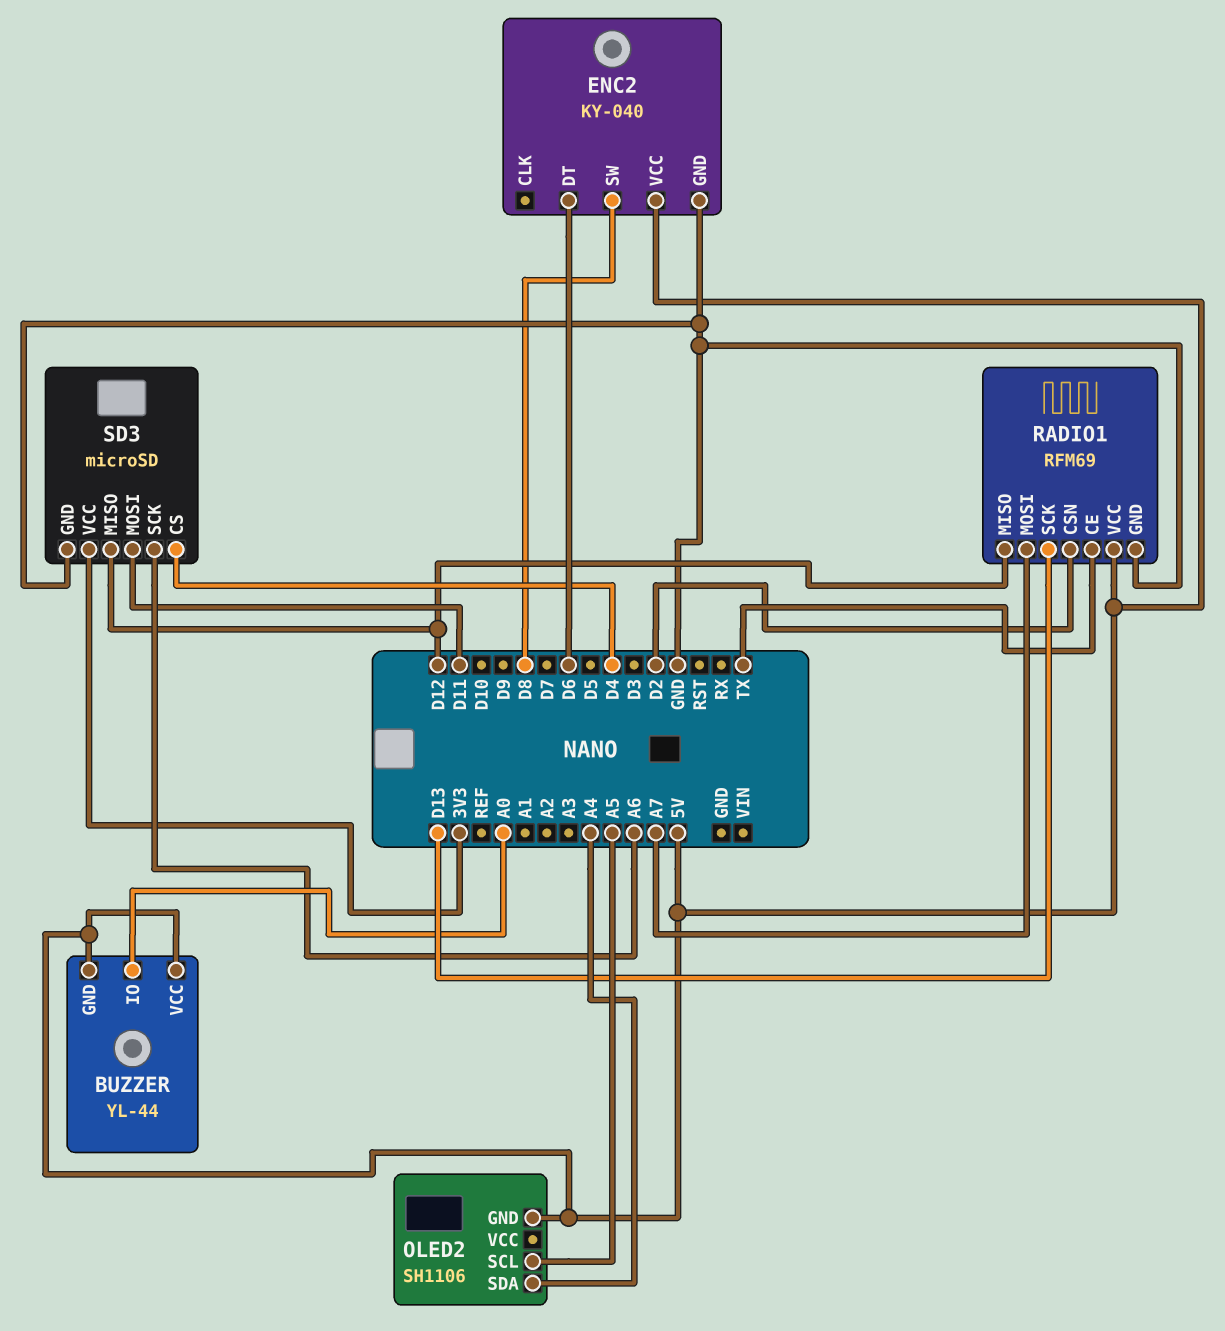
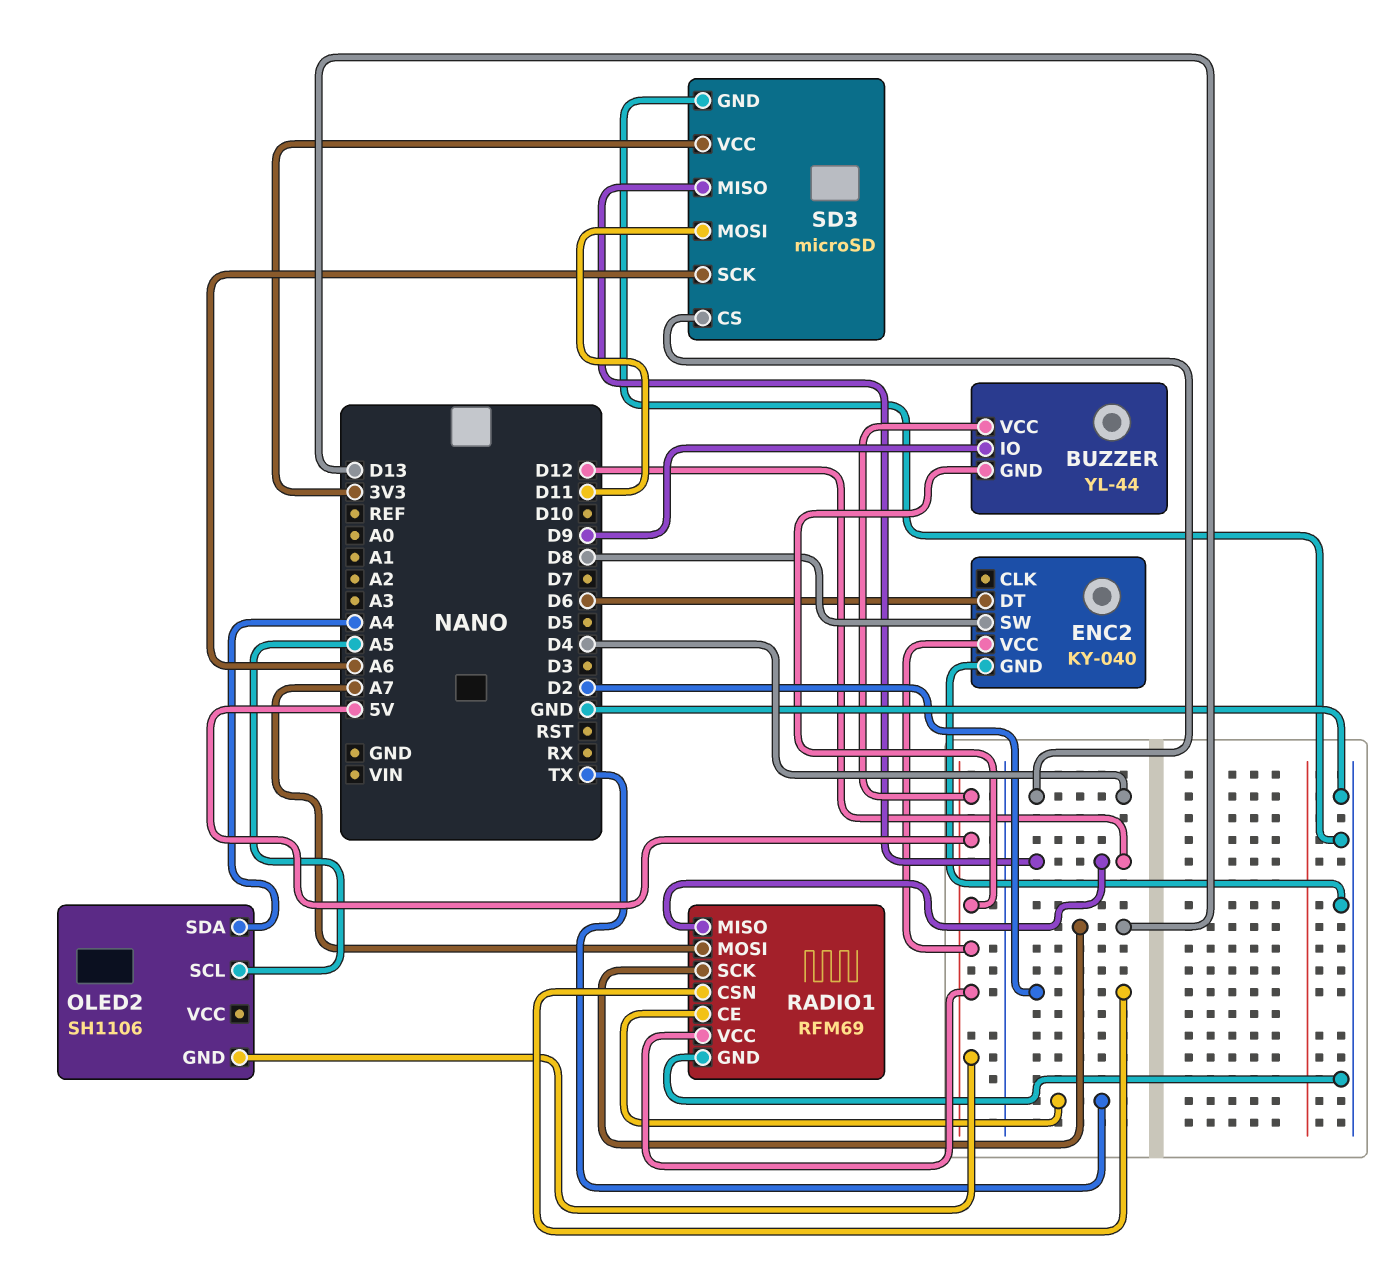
BUZZER pin IO: A0 -> D9

